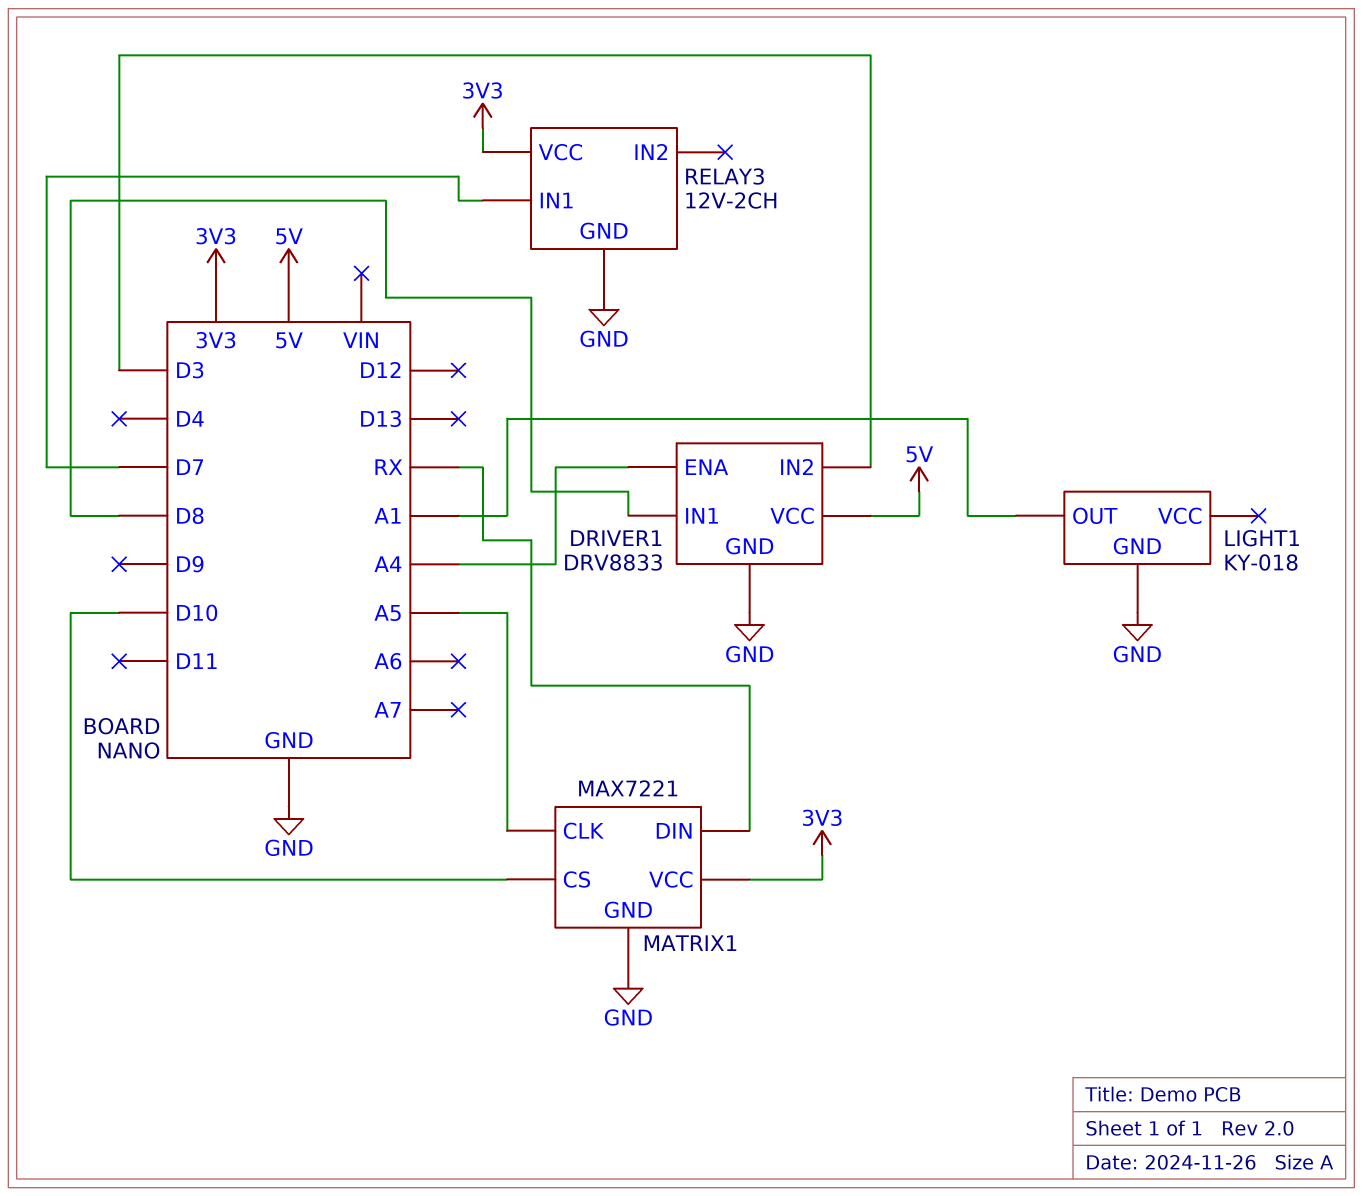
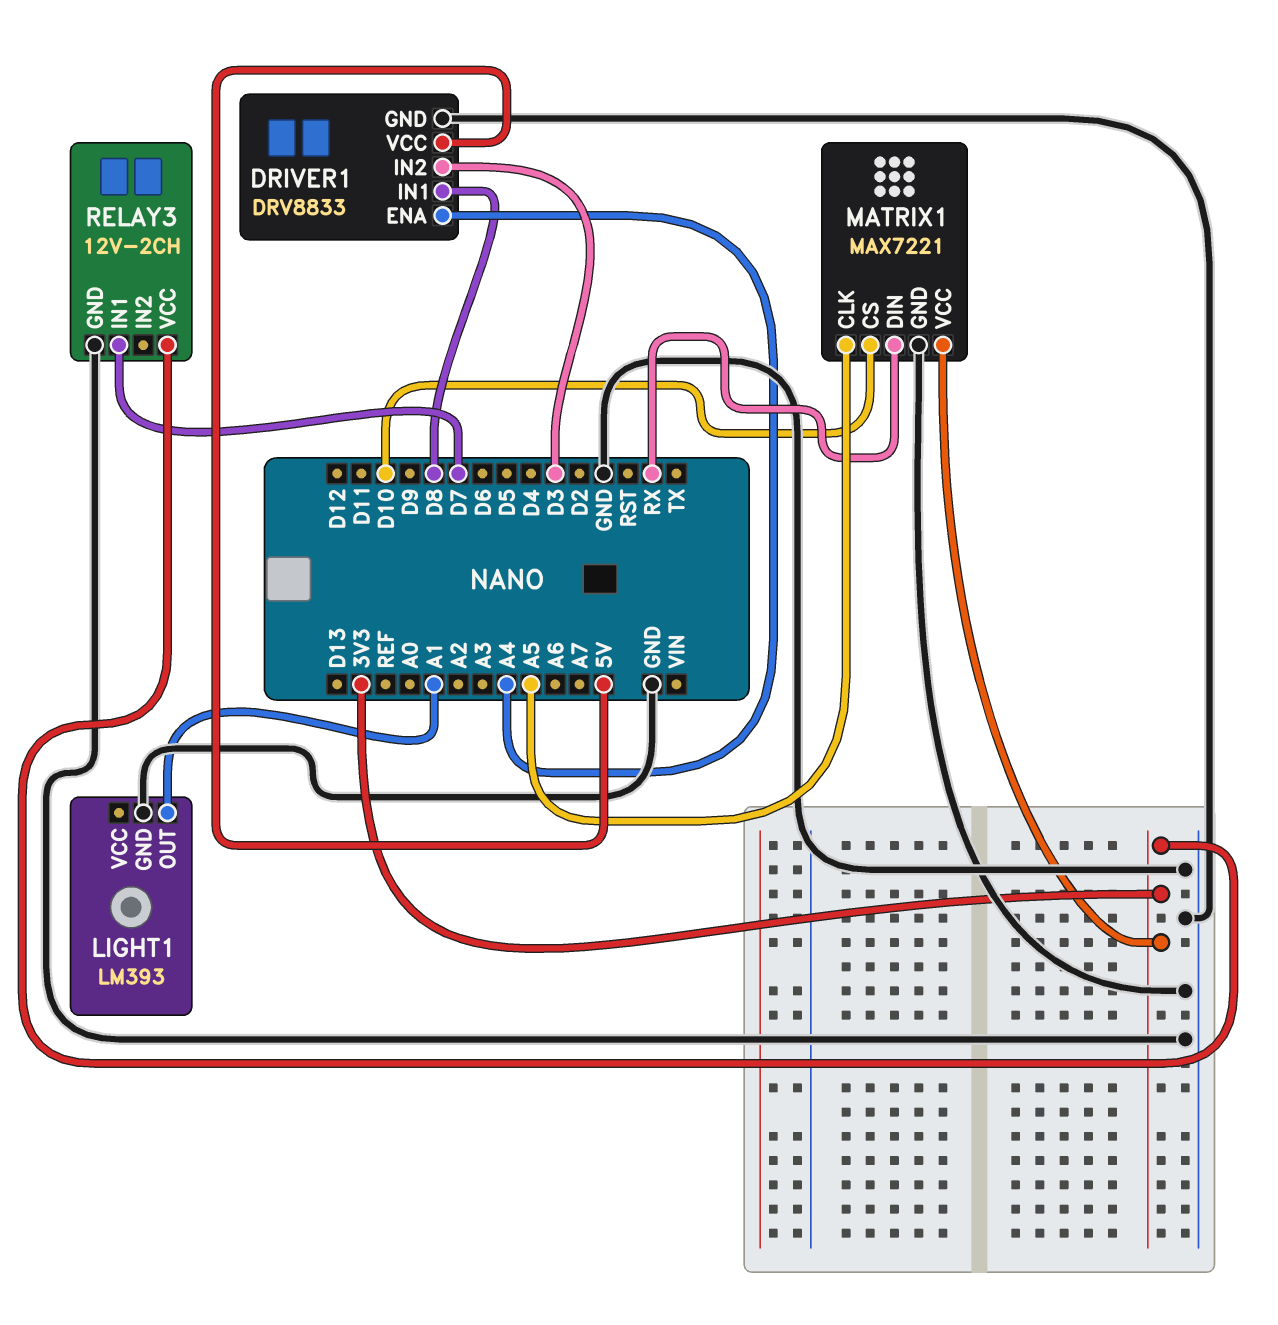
LIGHT1: KY-018 -> LM393

